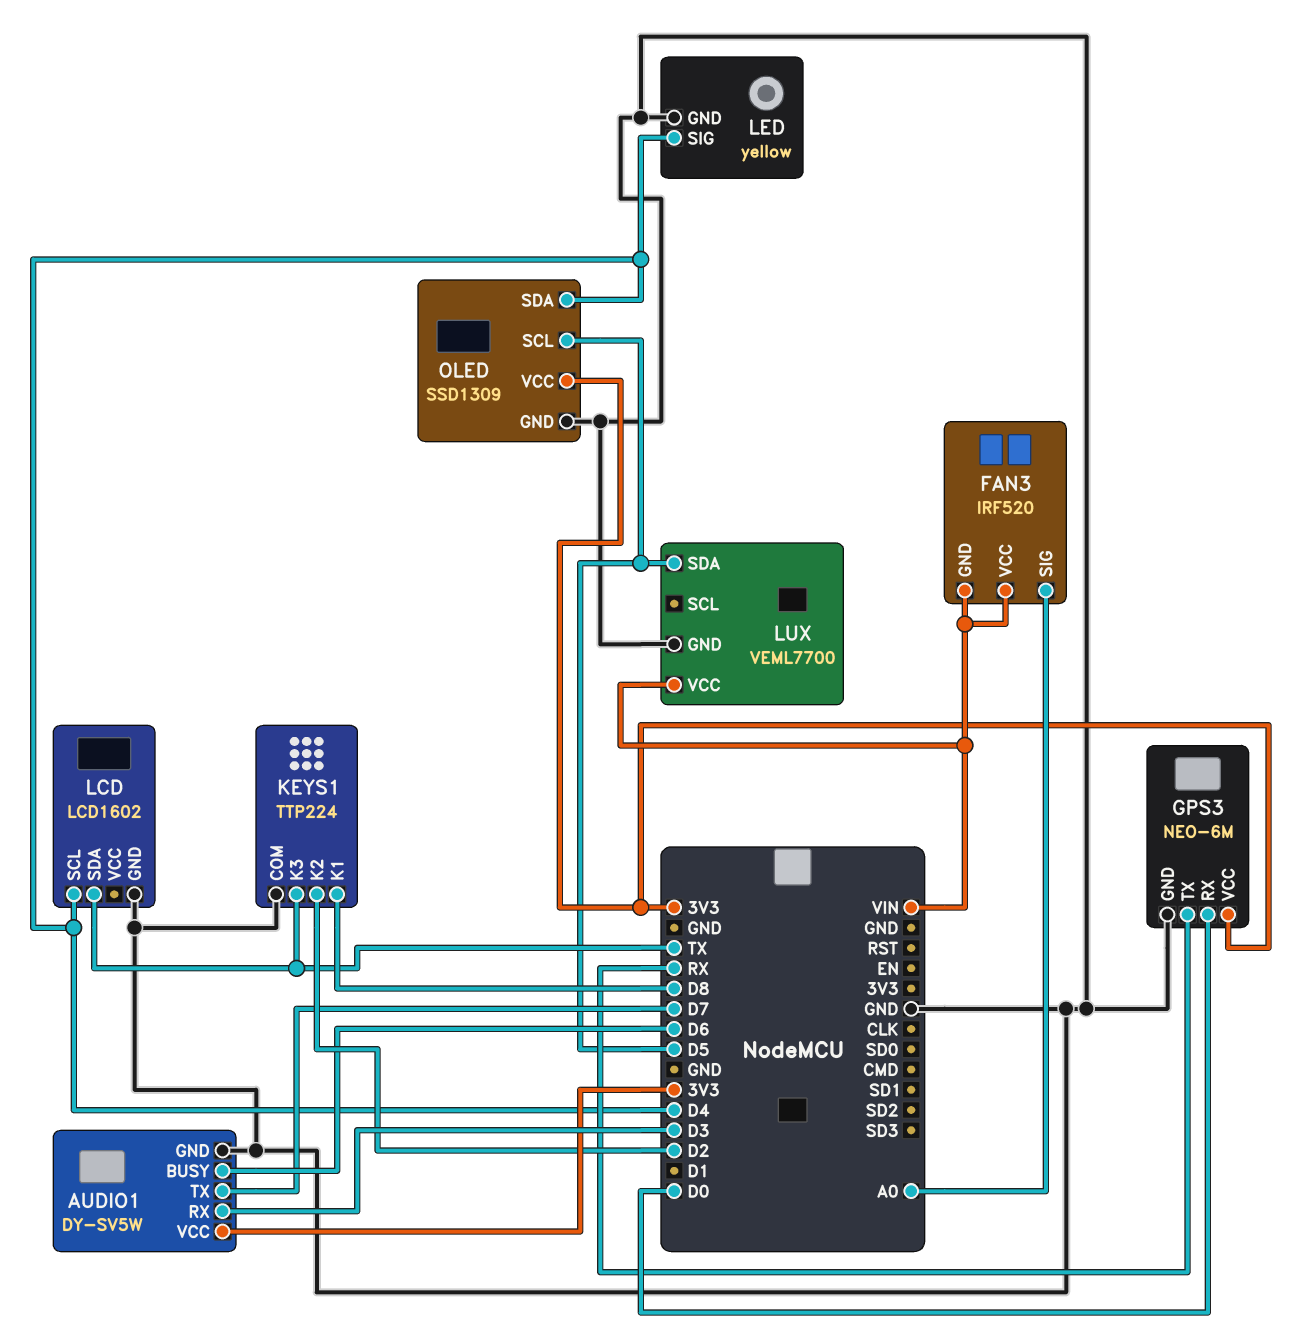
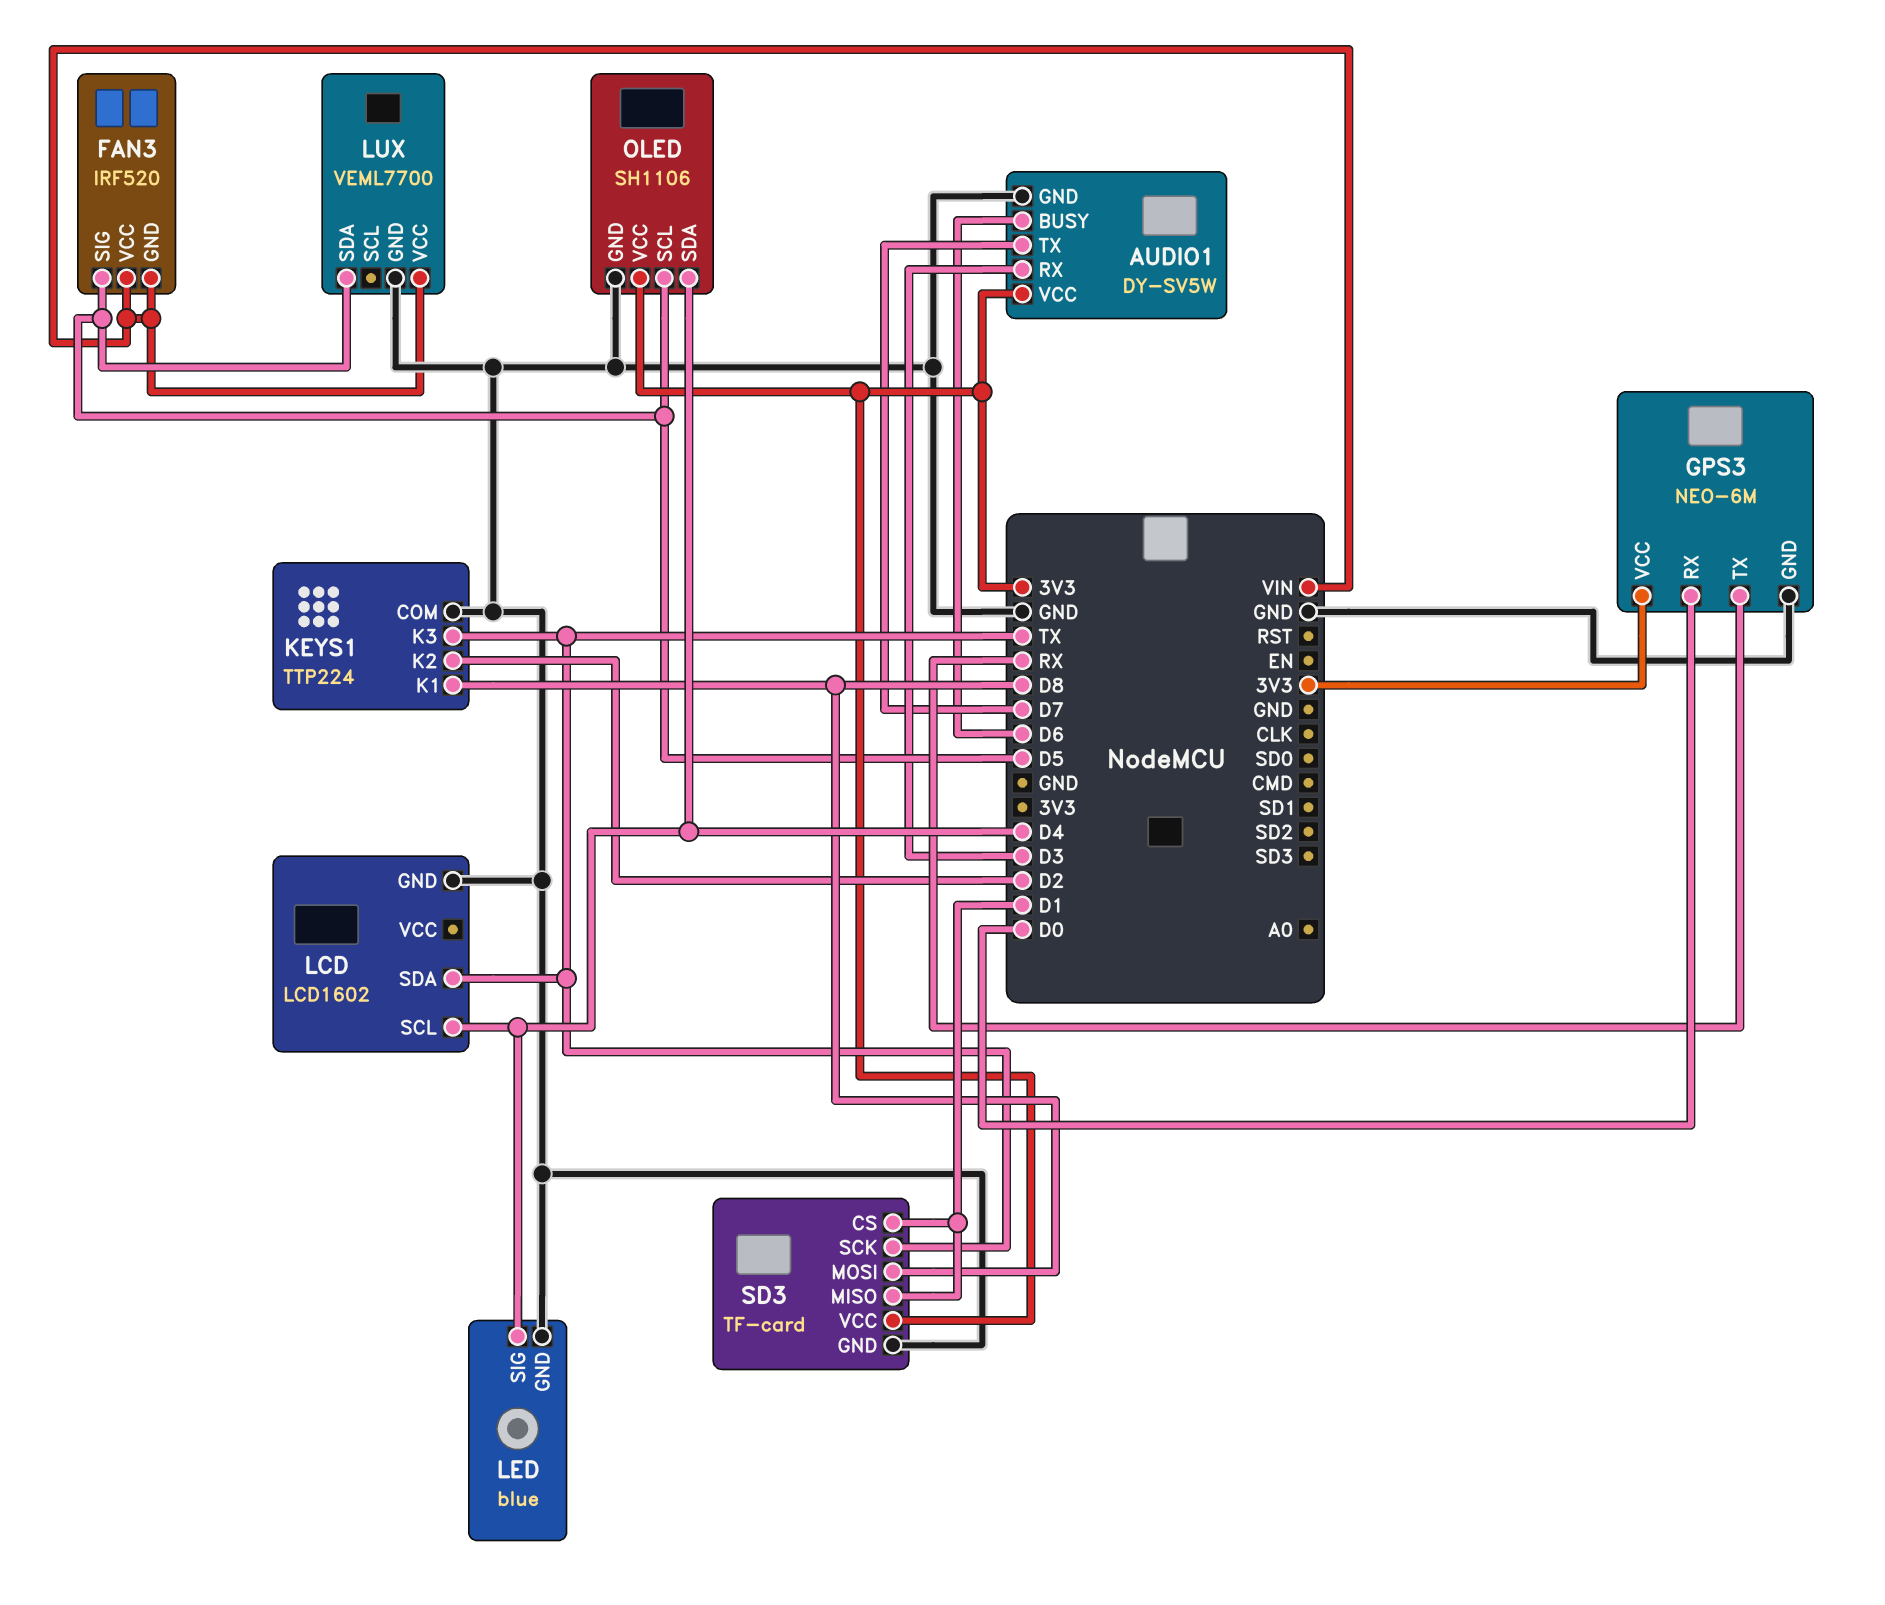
FAN3 pin SIG: A0 -> D5
LED: yellow -> blue
OLED: SSD1309 -> SH1106
SD3: none -> TF-card
SD3 pin CS: none -> D1
SD3 pin GND: none -> GND
SD3 pin MISO: none -> D1
SD3 pin MOSI: none -> D8
SD3 pin SCK: none -> TX
SD3 pin VCC: none -> 3V3

